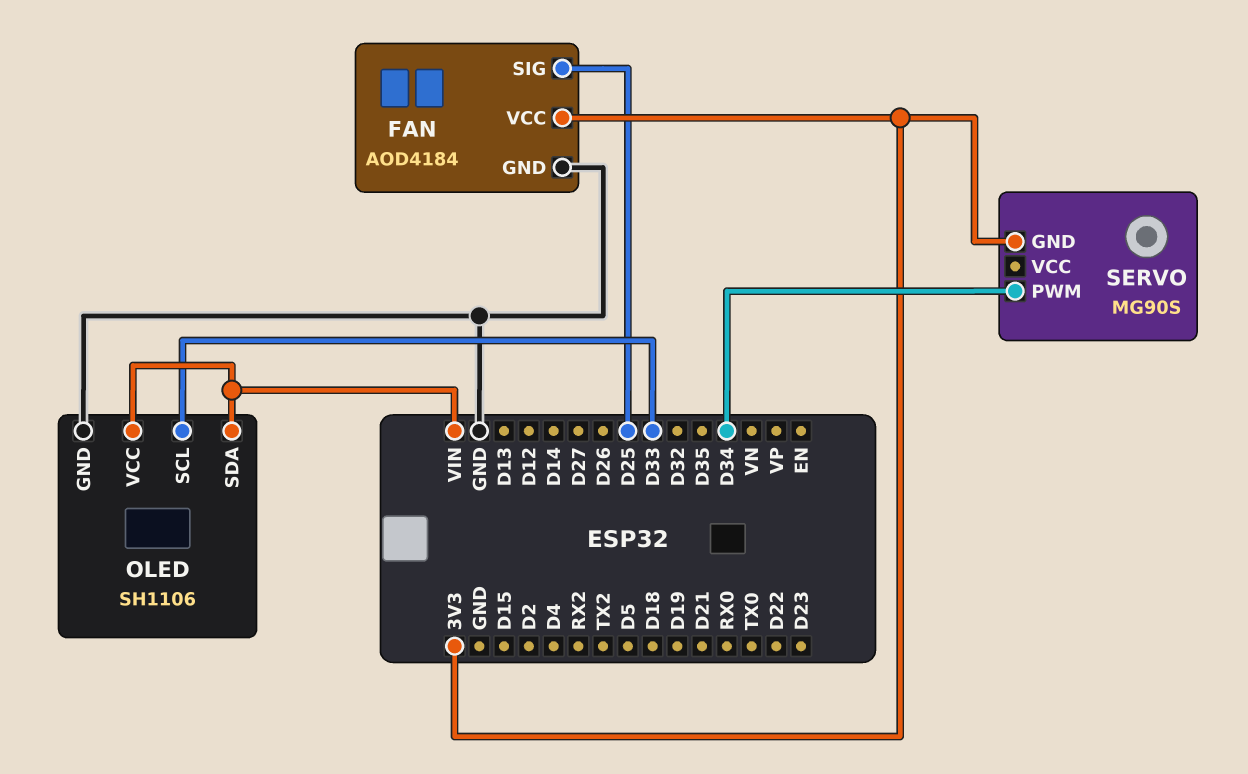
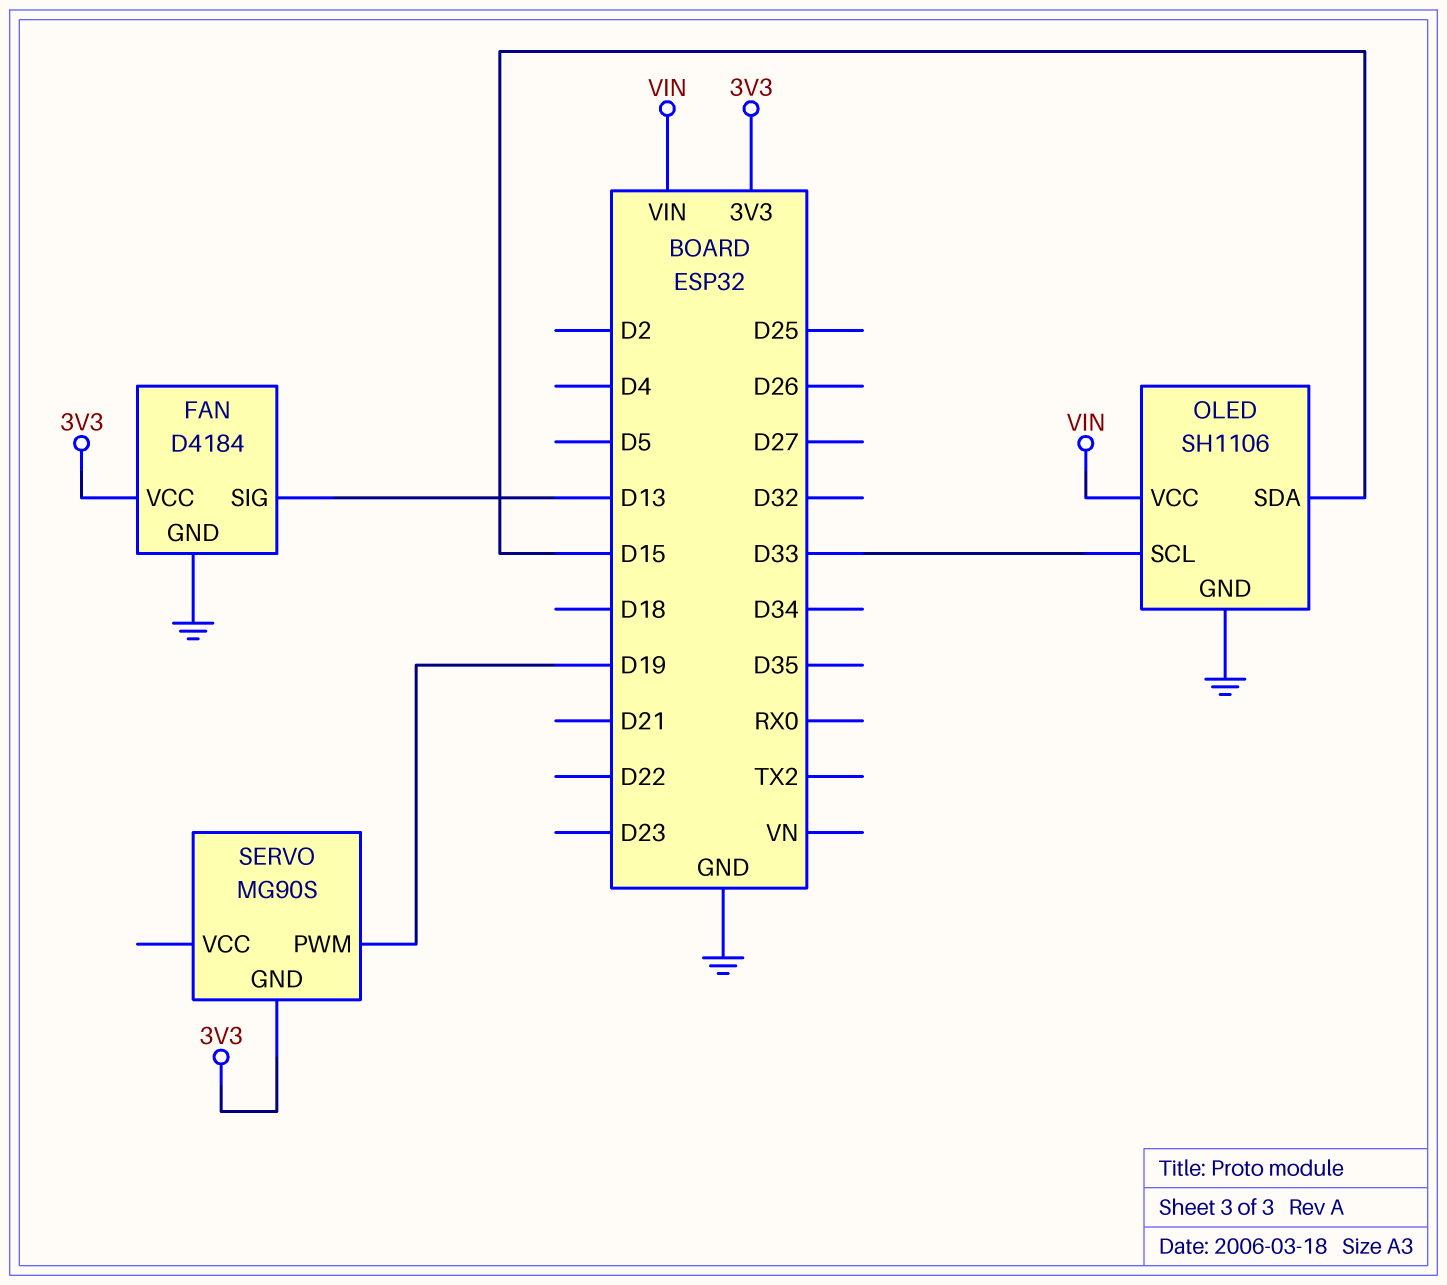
FAN: AOD4184 -> D4184
FAN pin SIG: D25 -> D13
OLED pin SDA: VIN -> D15
SERVO pin PWM: D34 -> D19

